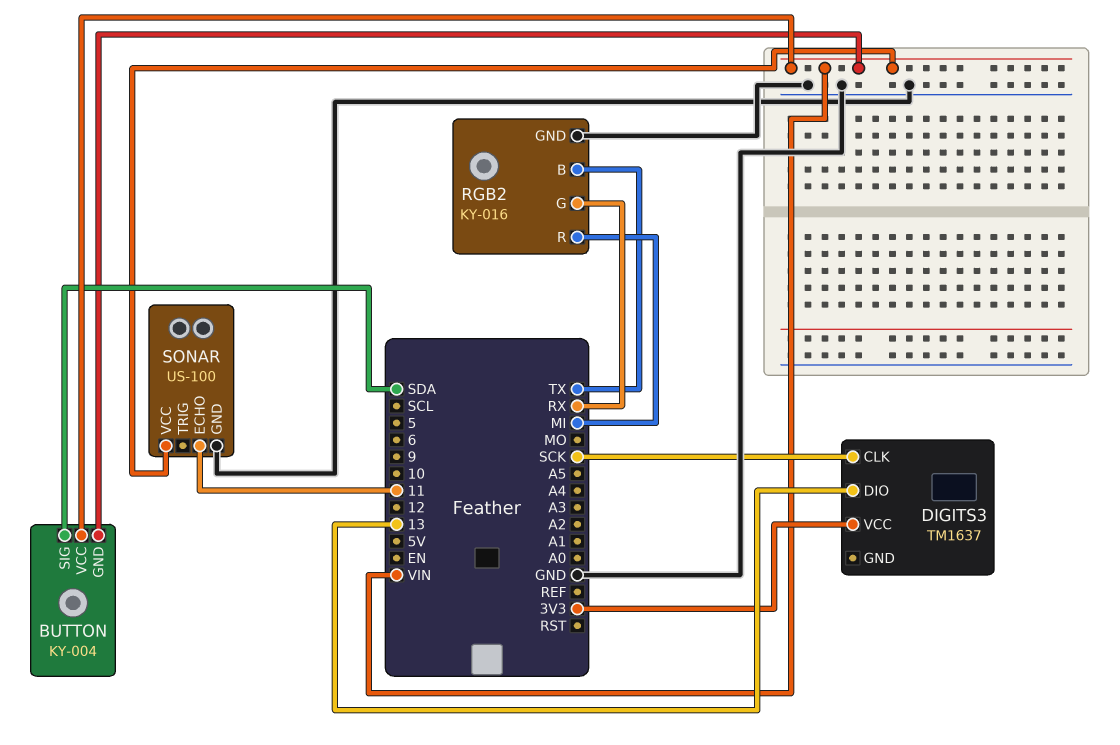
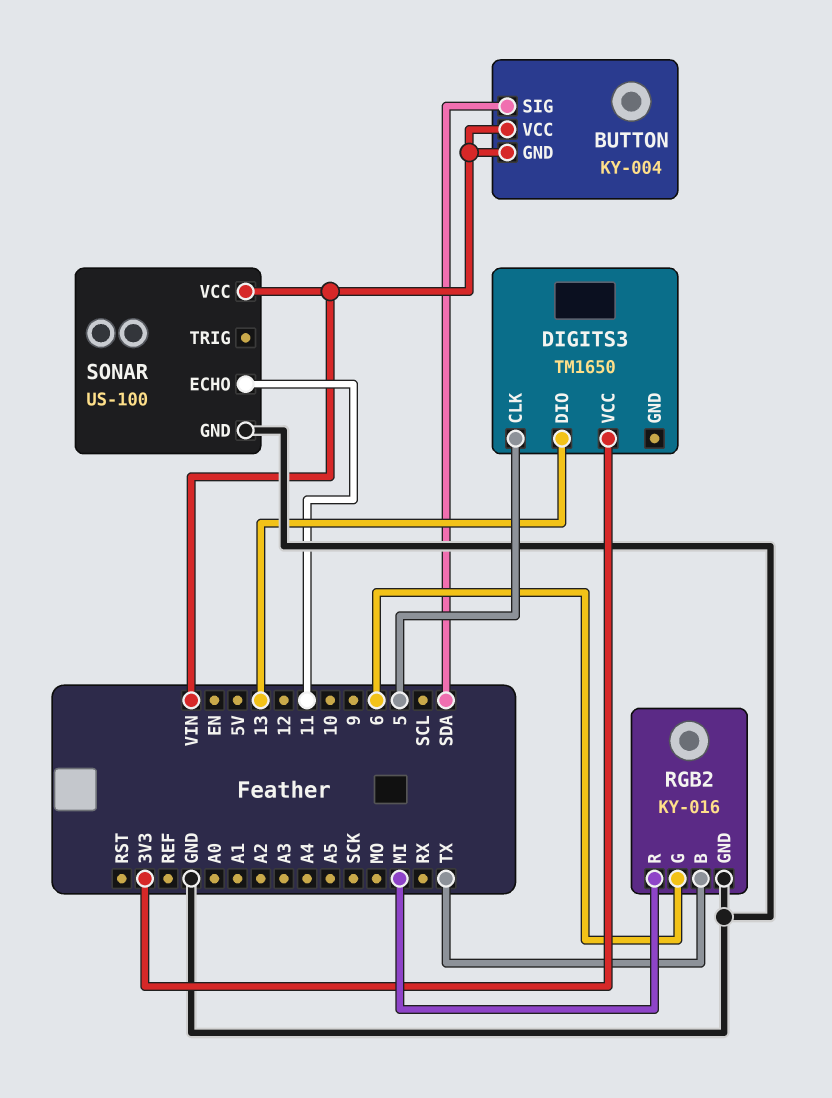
DIGITS3: TM1637 -> TM1650
DIGITS3 pin CLK: SCK -> 5
RGB2 pin G: RX -> 6

